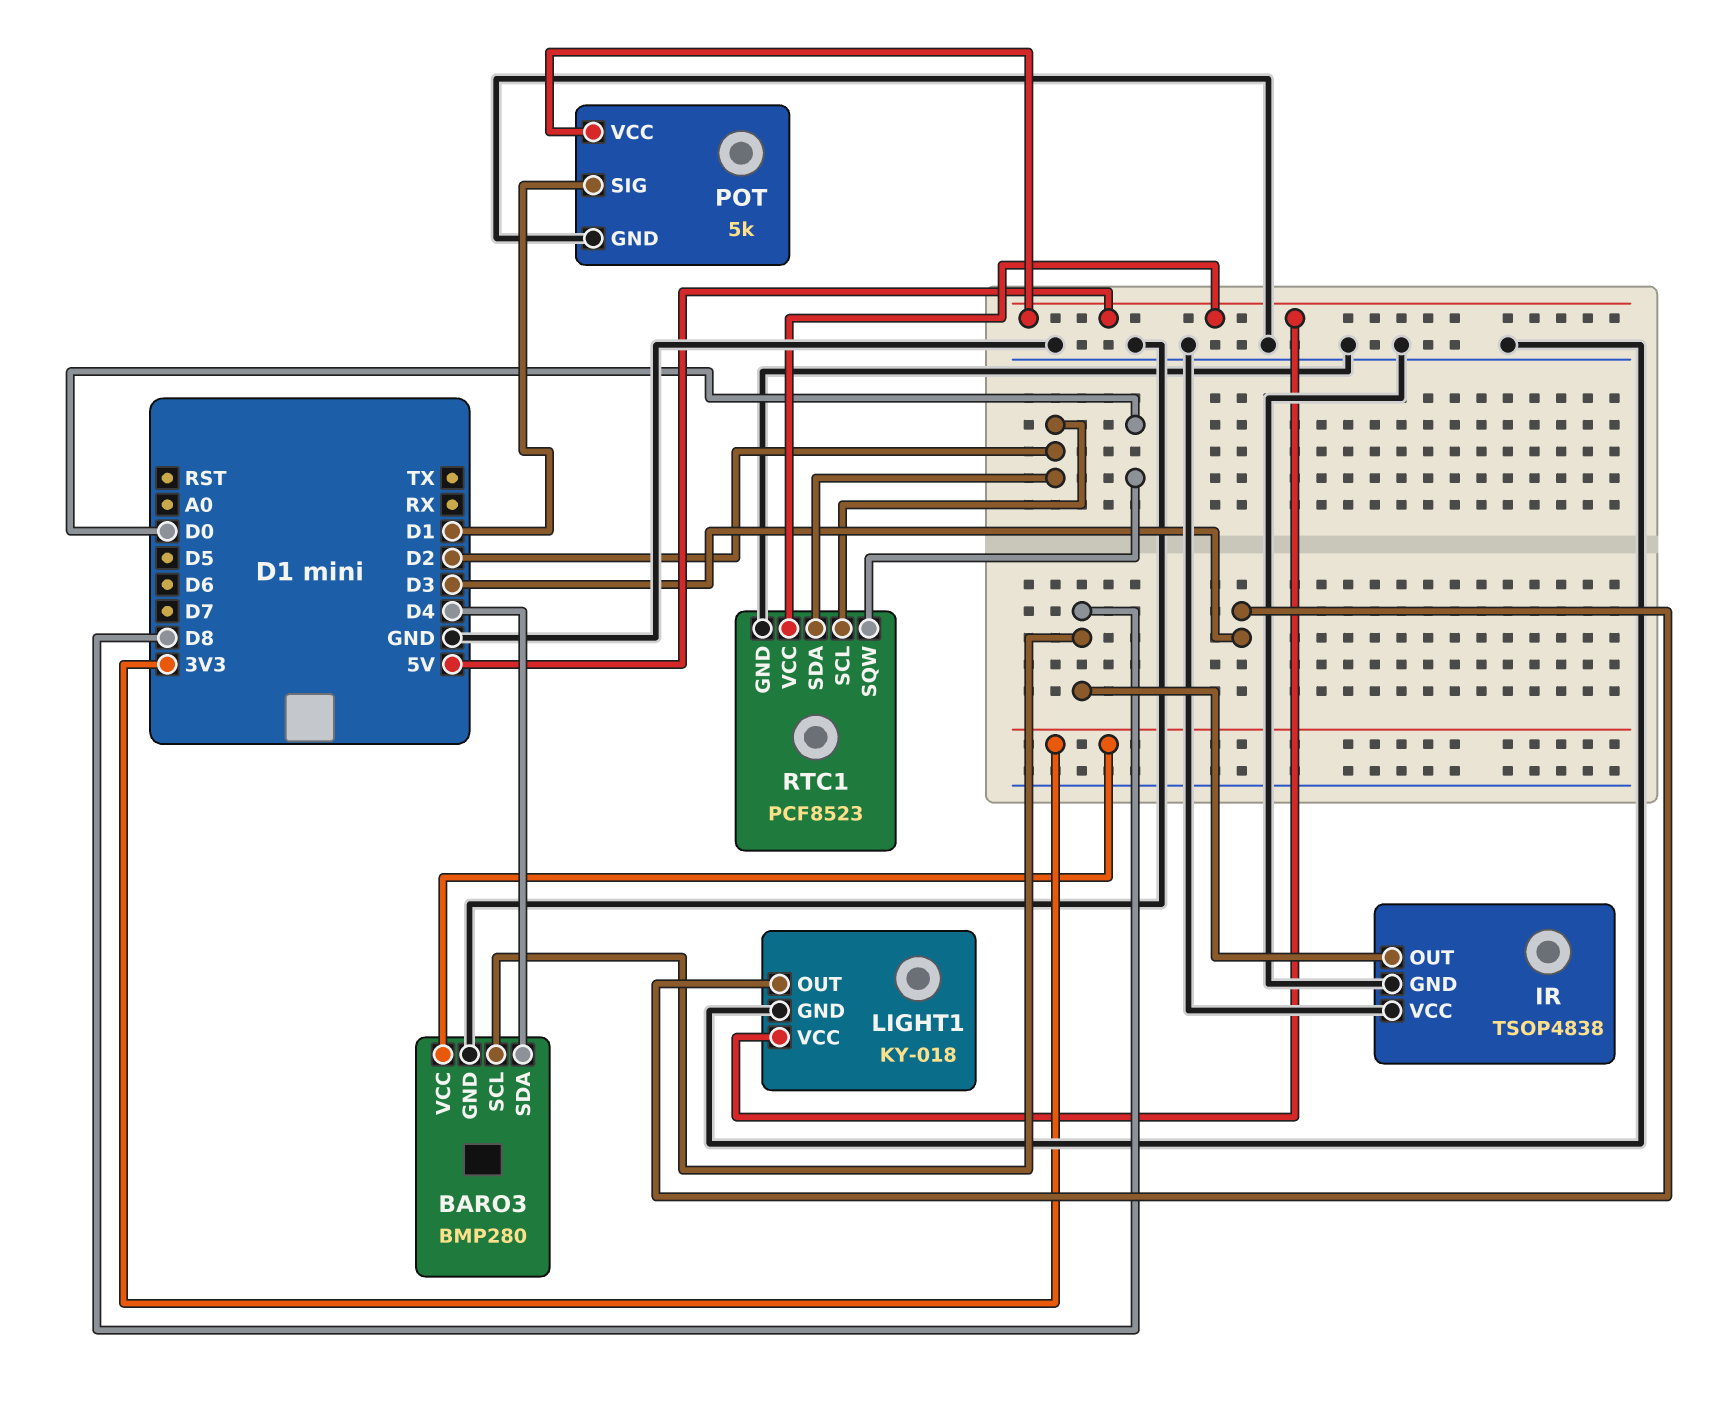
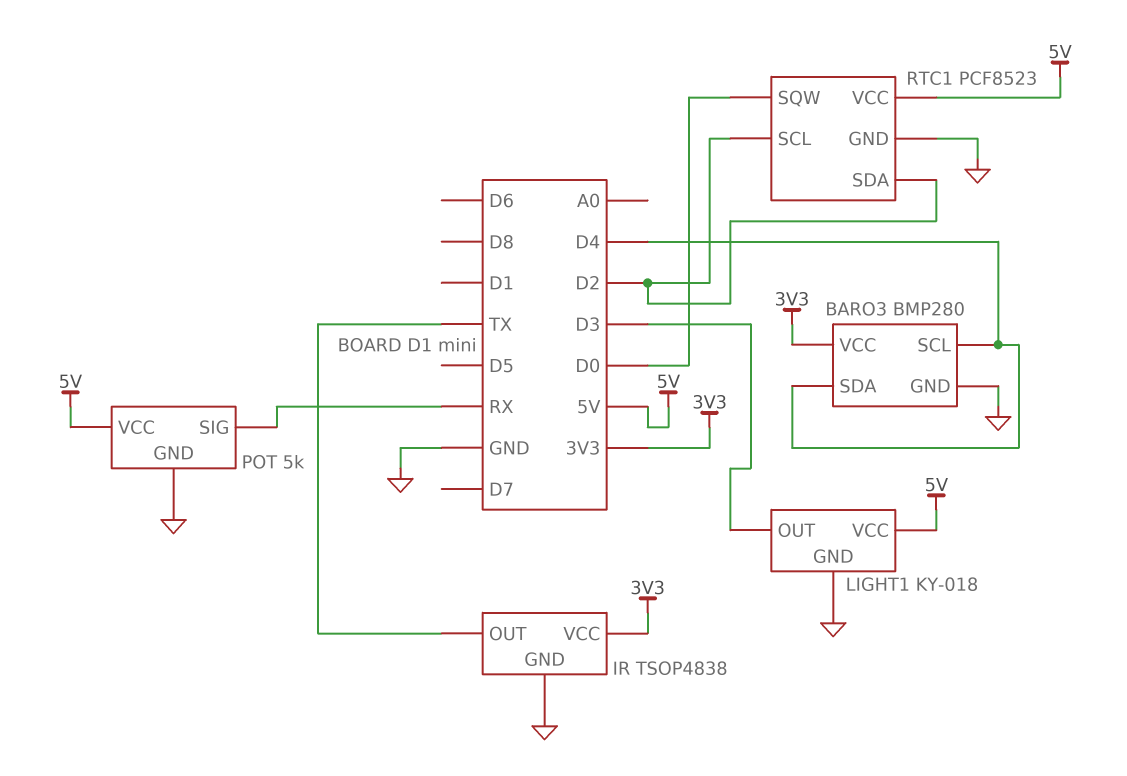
BARO3 pin SCL: D8 -> D4
IR pin OUT: D8 -> TX
IR pin VCC: GND -> 3V3
POT pin SIG: D1 -> RX

